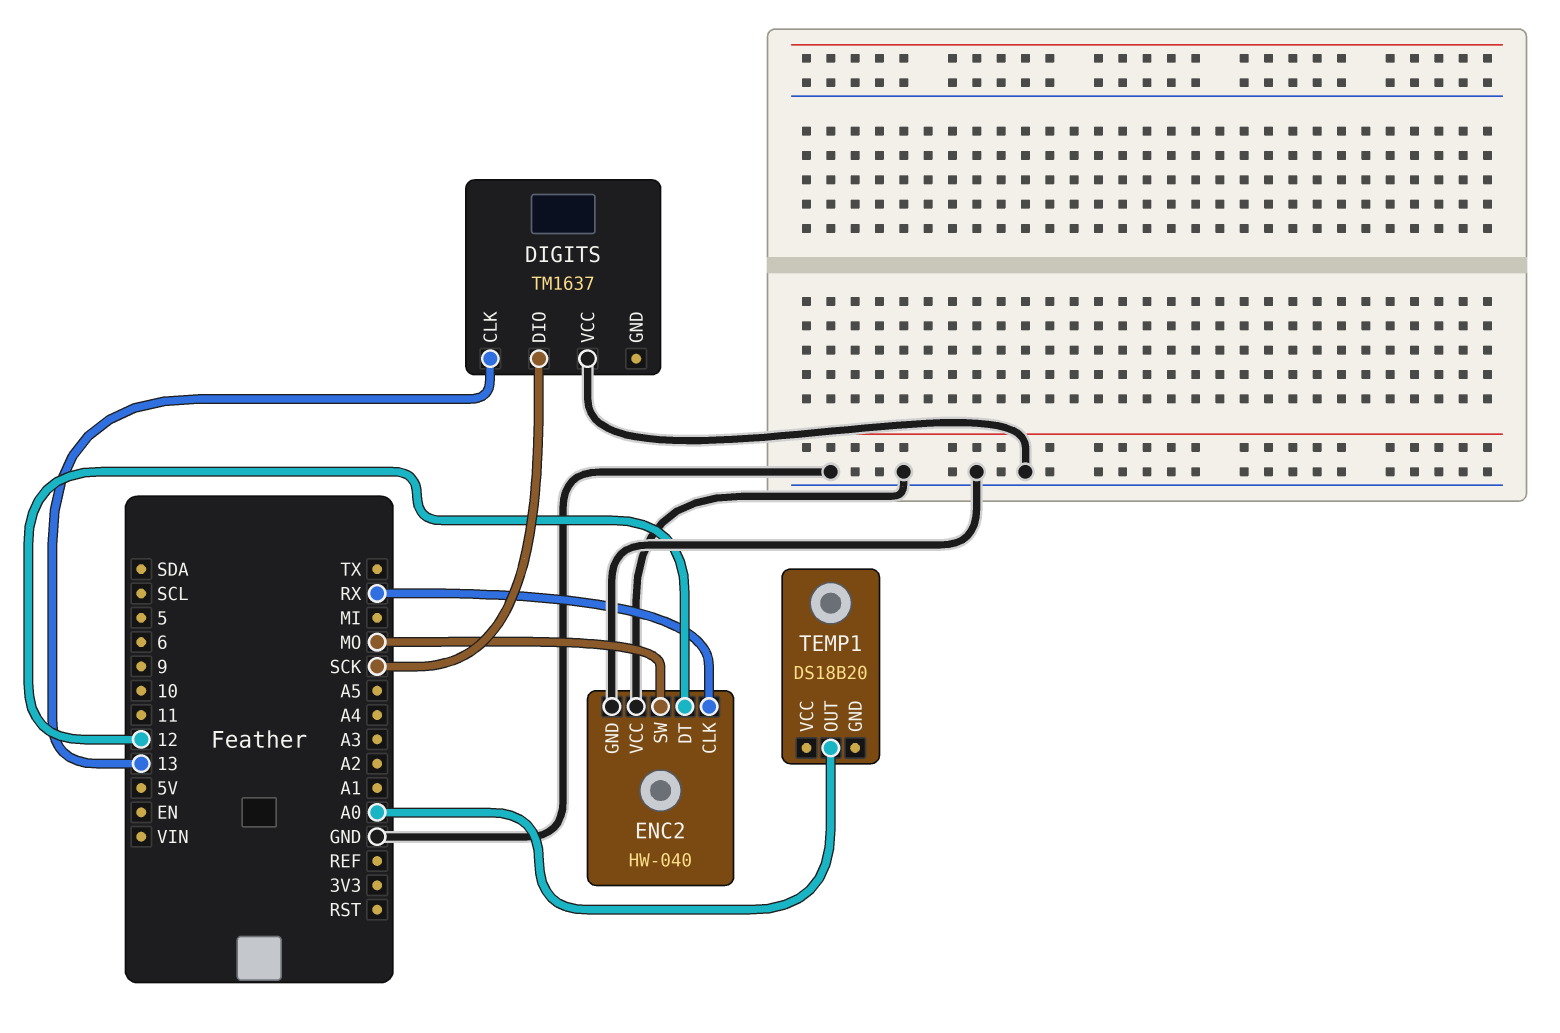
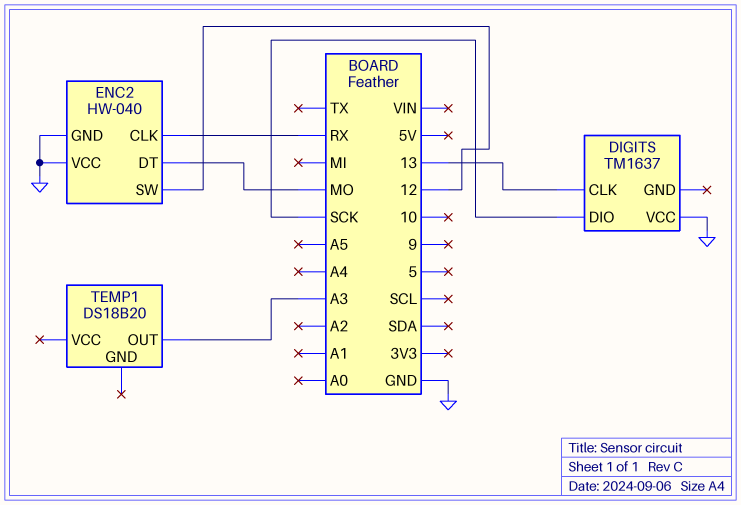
ENC2 pin DT: 12 -> MO
ENC2 pin SW: MO -> 12
TEMP1 pin OUT: A0 -> A3

